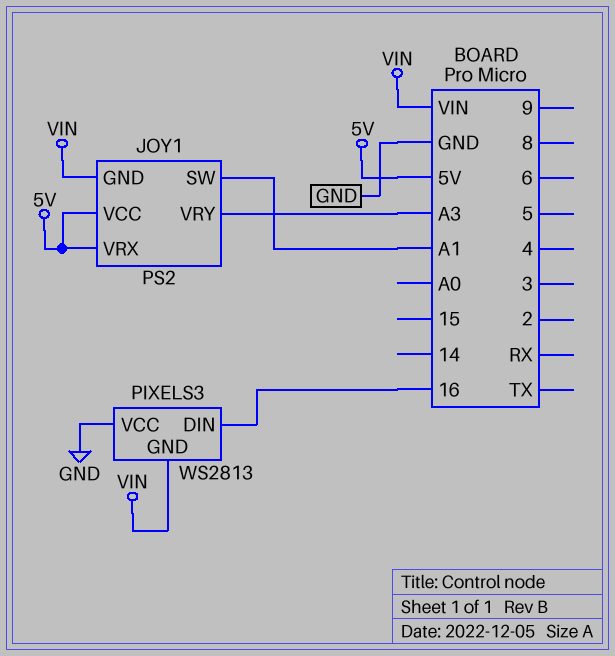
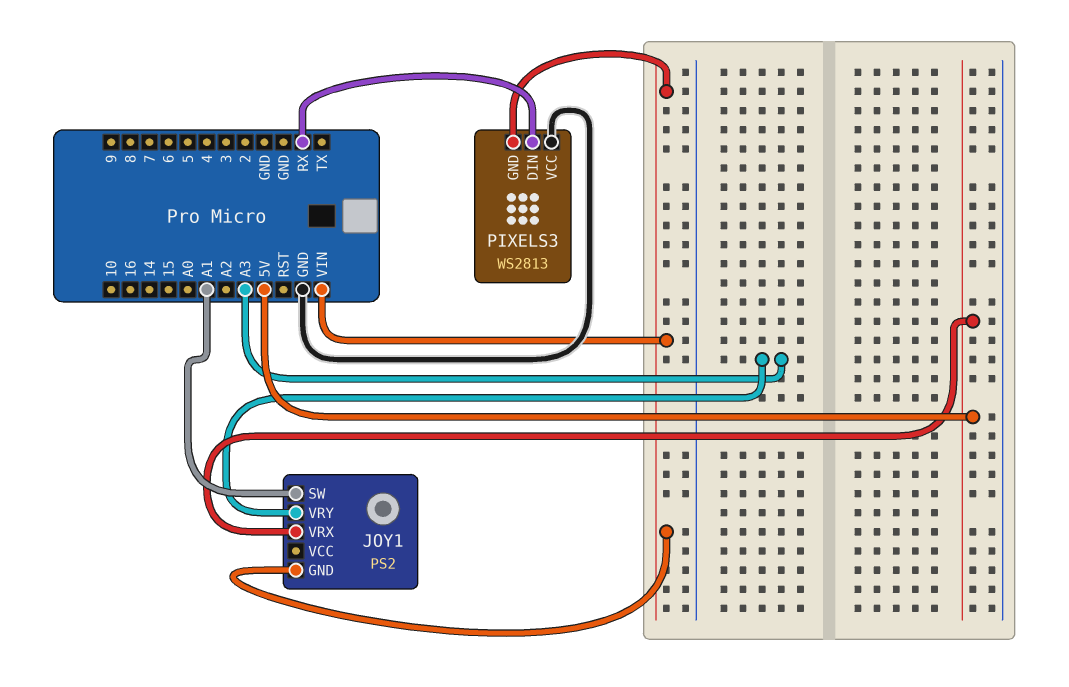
JOY1 pin VCC: 5V -> none
PIXELS3 pin DIN: 16 -> RX

